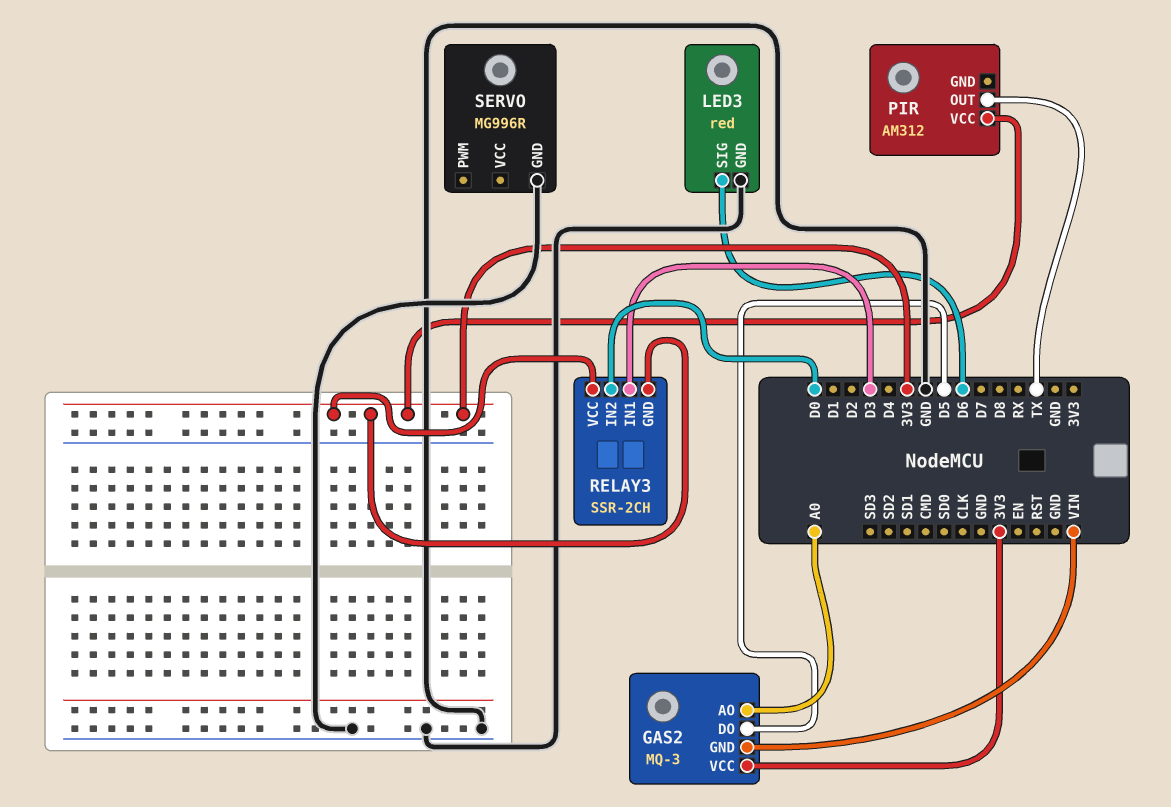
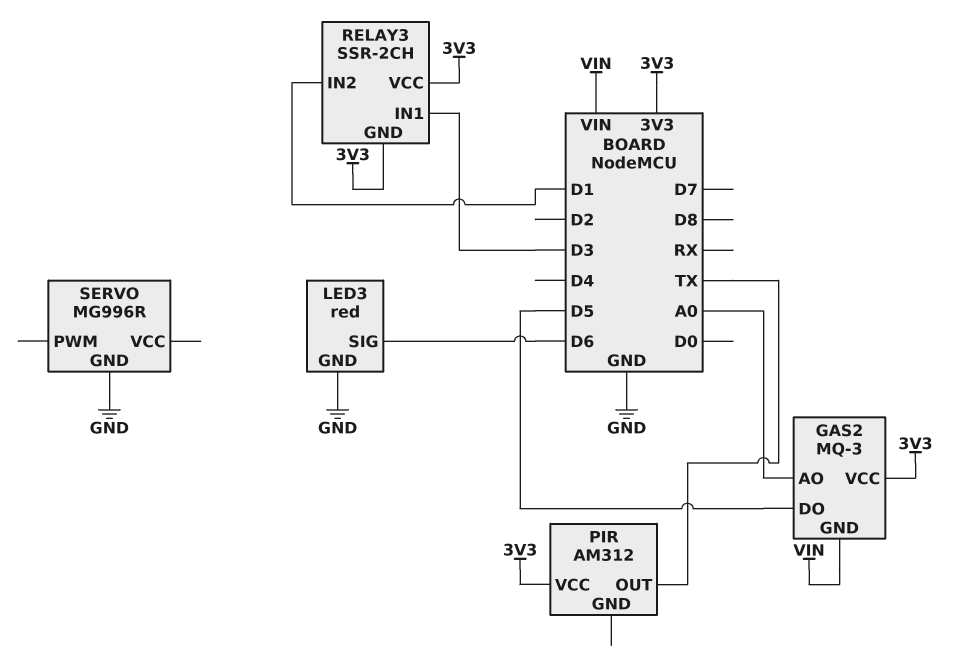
RELAY3 pin IN2: D0 -> D1

